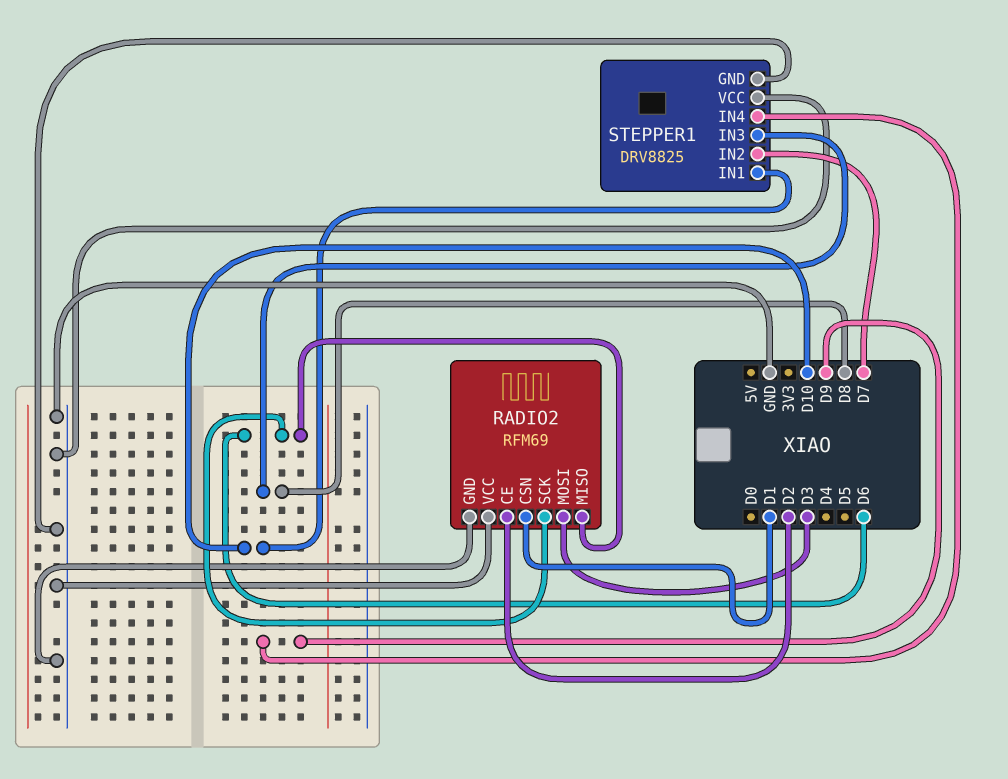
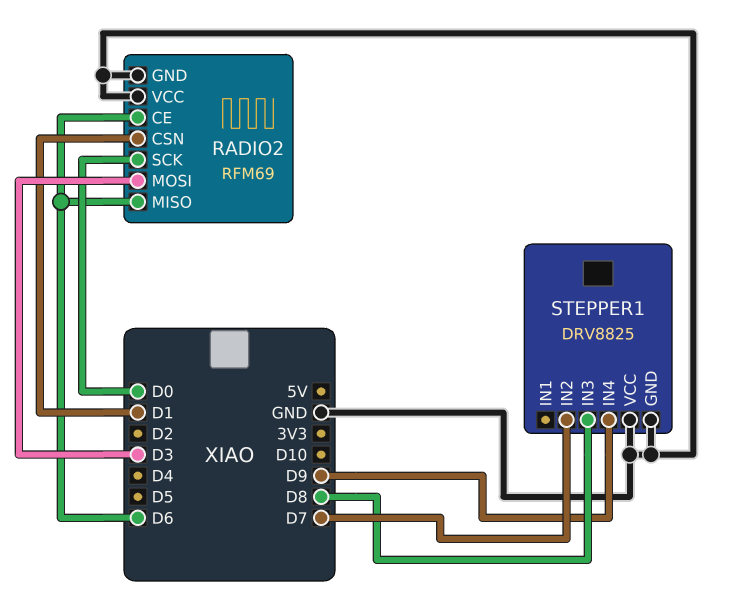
RADIO2 pin CE: D2 -> D6
RADIO2 pin SCK: D6 -> D0
STEPPER1 pin IN1: D10 -> none

